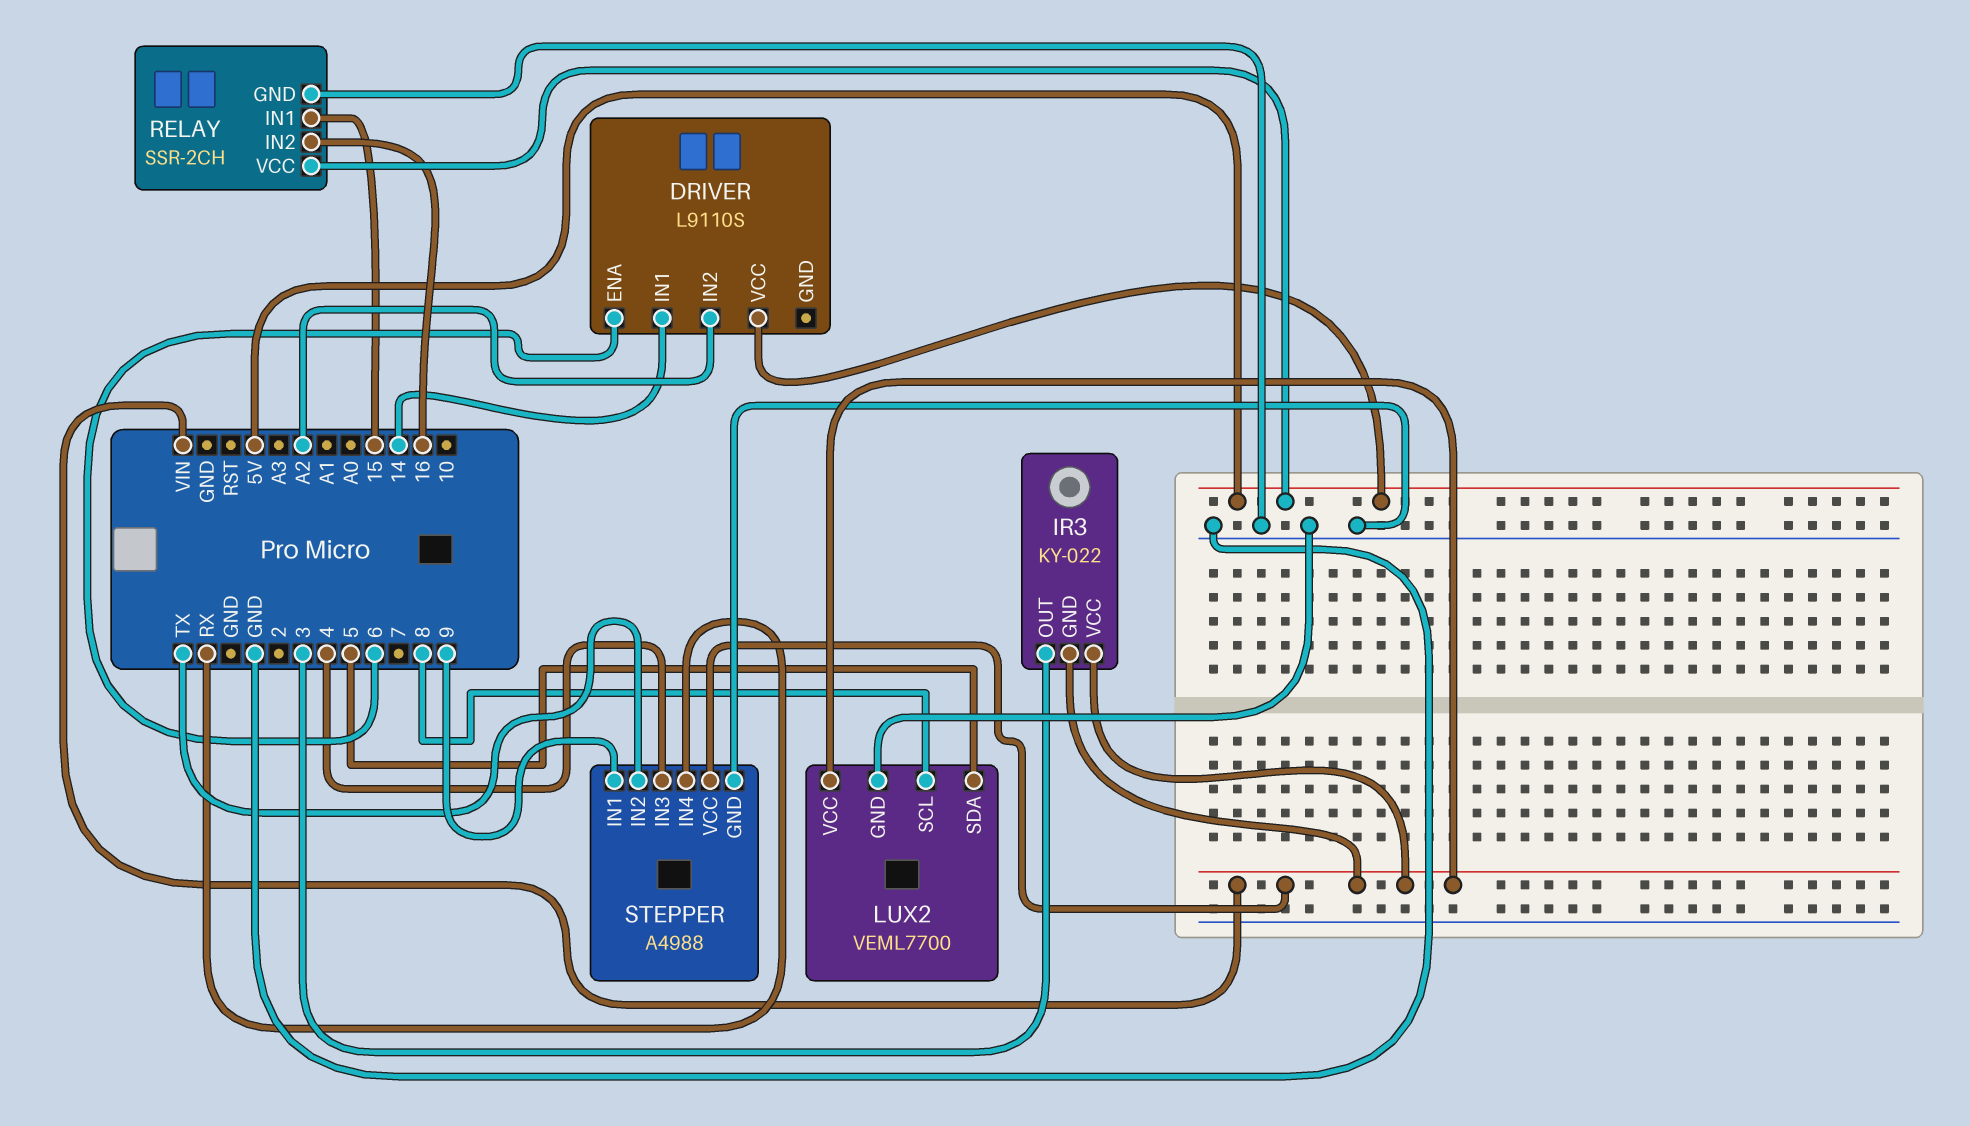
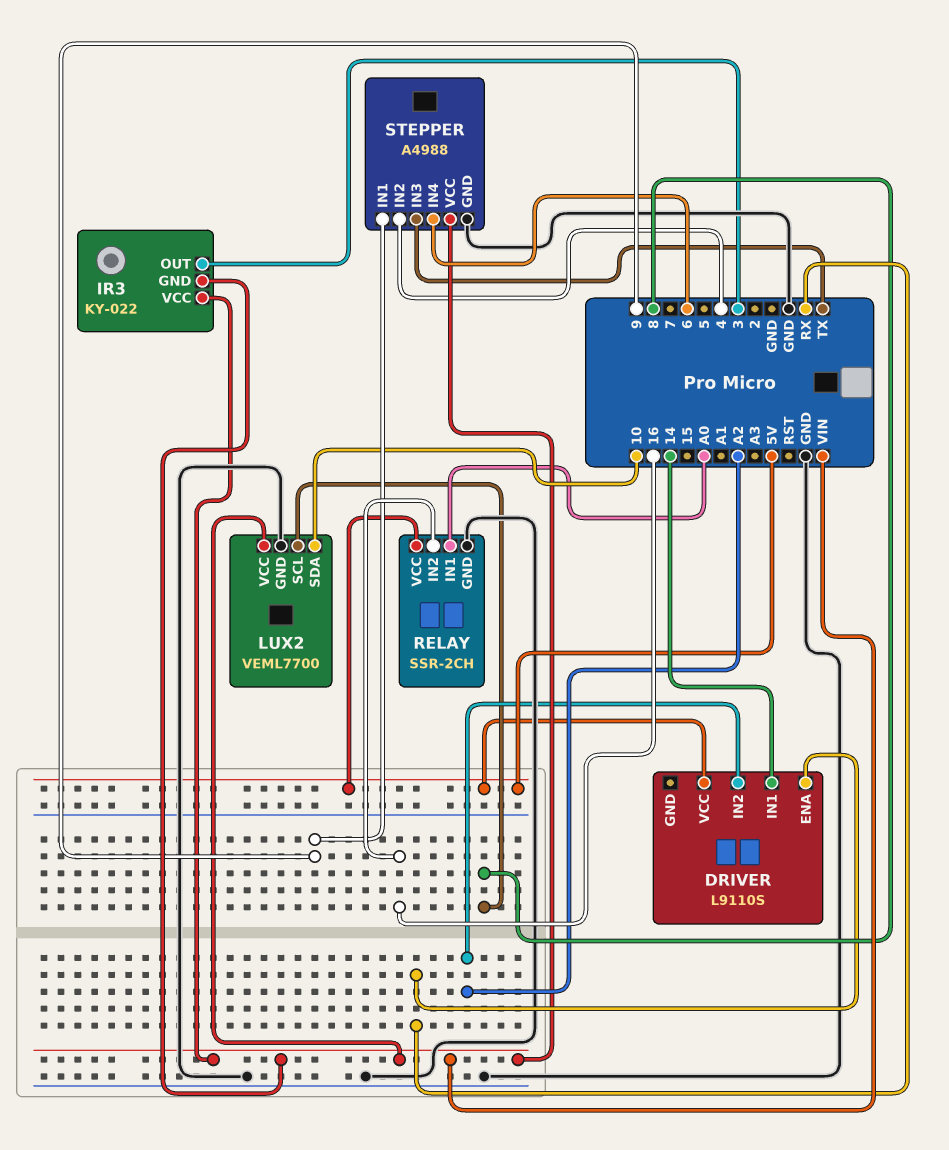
DRIVER pin ENA: 6 -> RX
LUX2 pin SDA: 5 -> 10
RELAY pin IN1: 15 -> A0
STEPPER pin IN2: TX -> 4
STEPPER pin IN3: 4 -> TX
STEPPER pin IN4: RX -> 6

